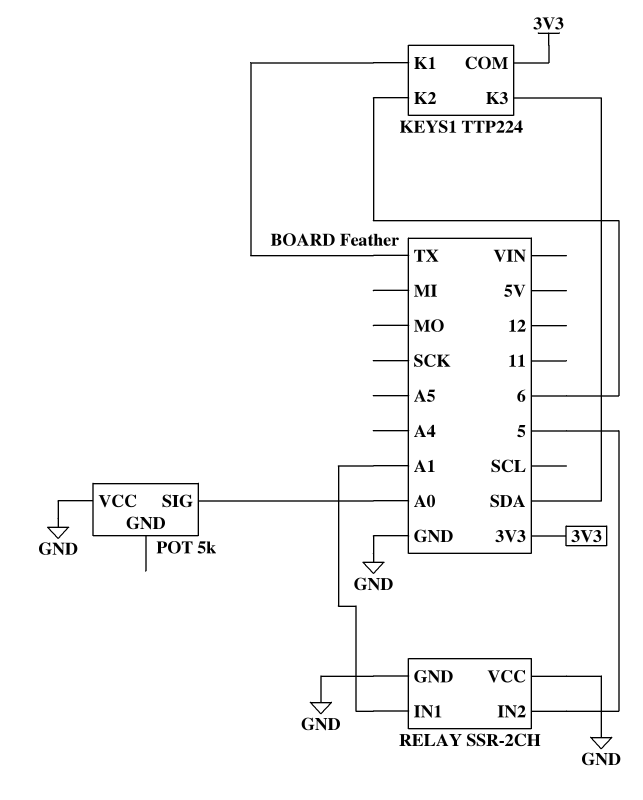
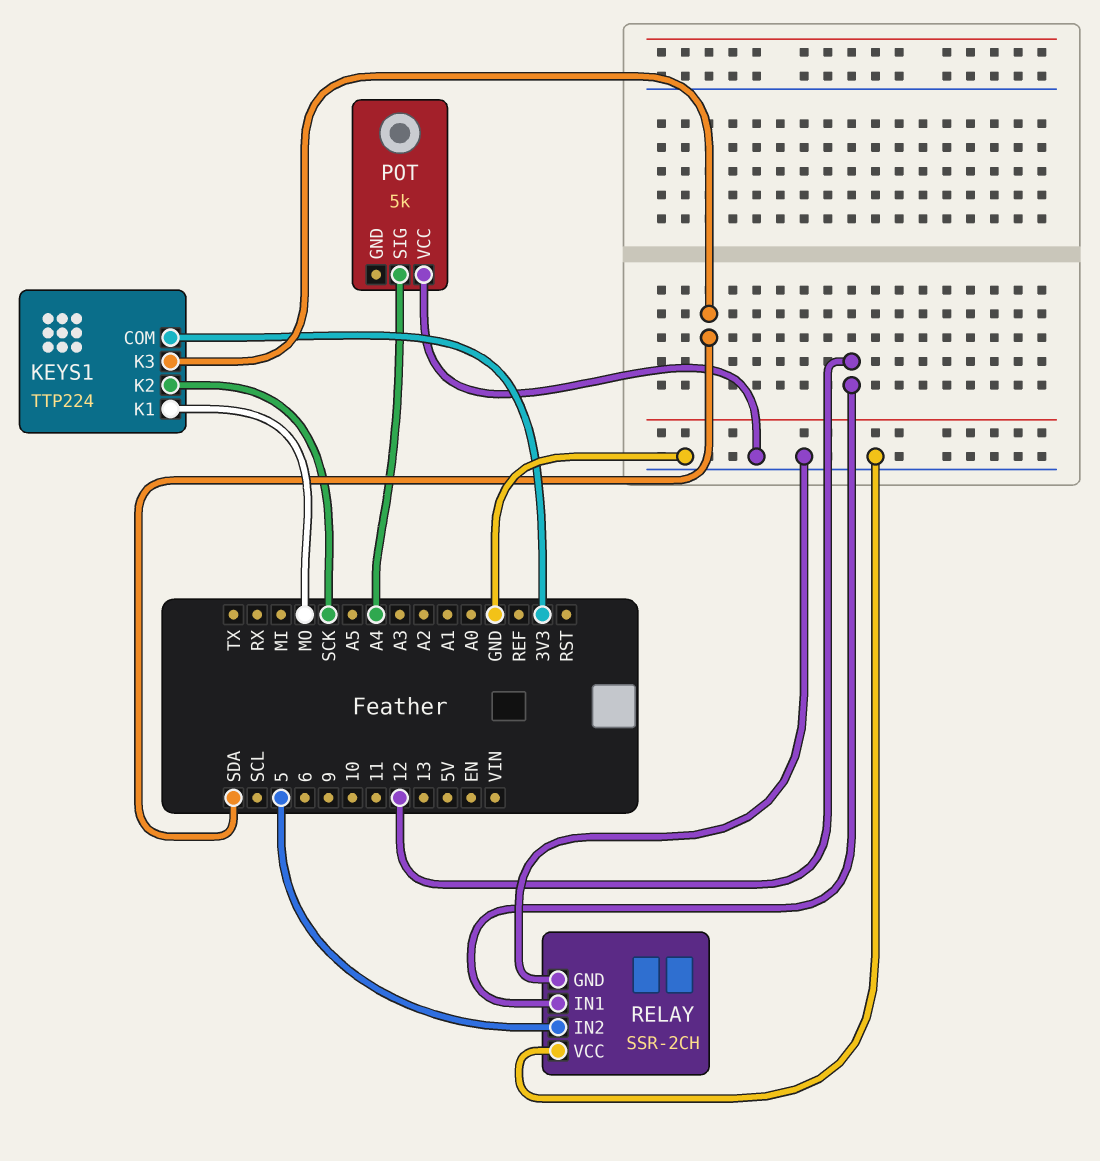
KEYS1 pin K1: TX -> MO
KEYS1 pin K2: 6 -> SCK
POT pin SIG: A0 -> A4
RELAY pin IN1: A1 -> 12

